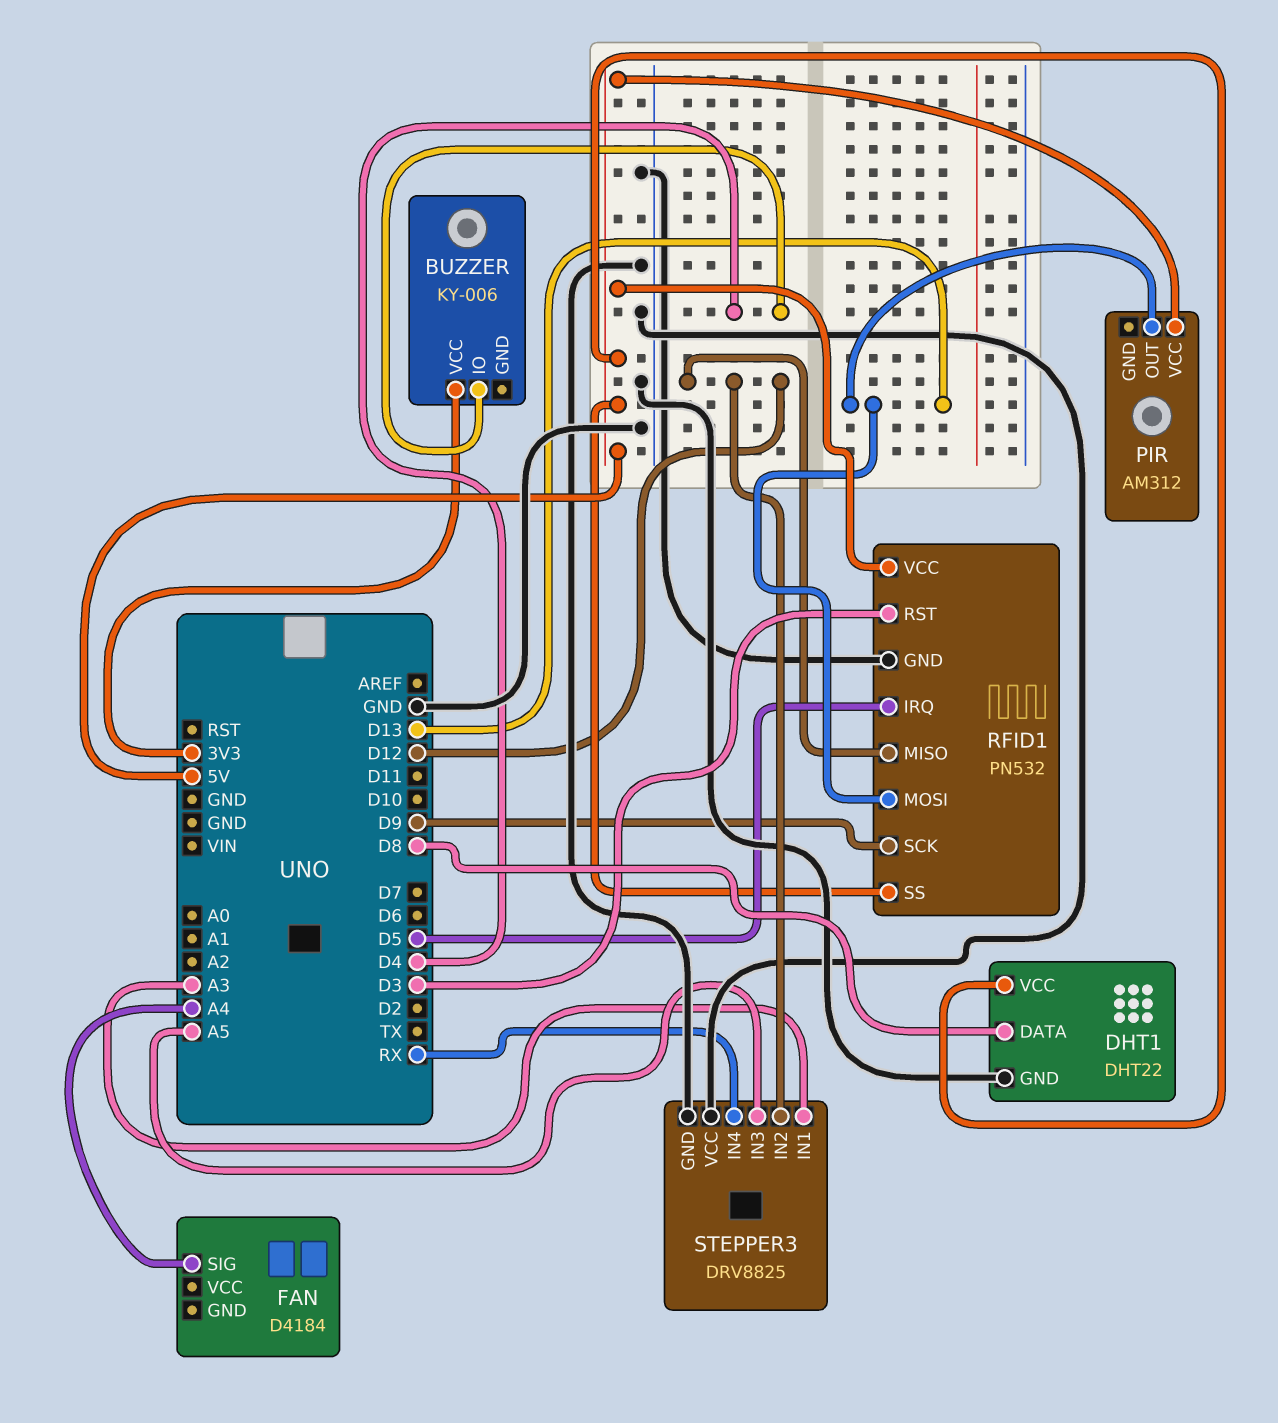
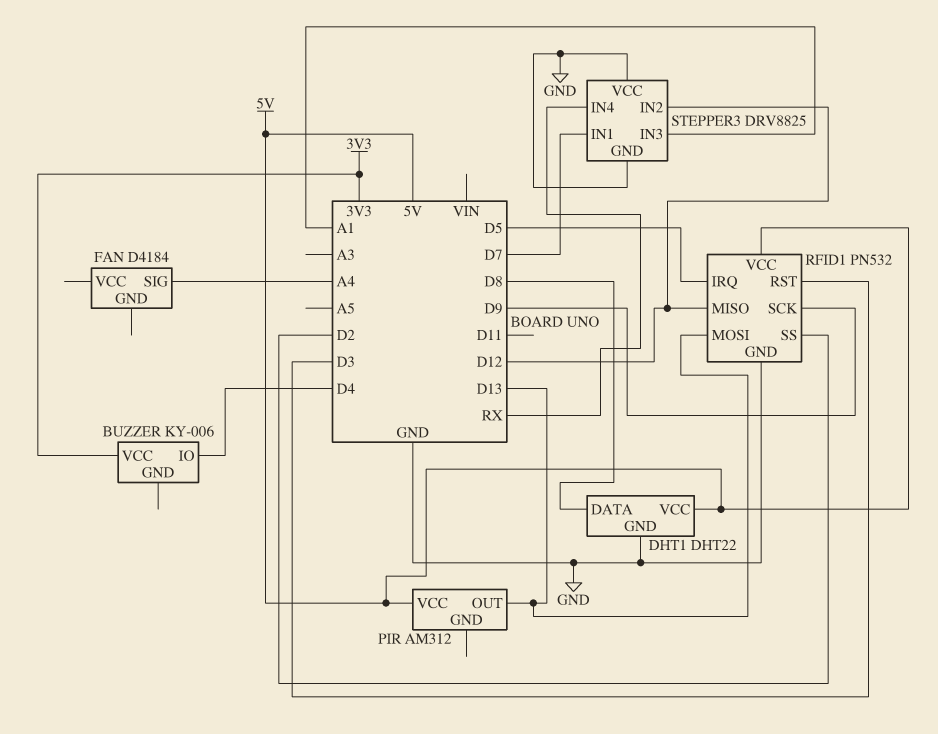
RFID1 pin SS: 5V -> D2
STEPPER3 pin IN1: A3 -> D7
STEPPER3 pin IN3: A5 -> A1

